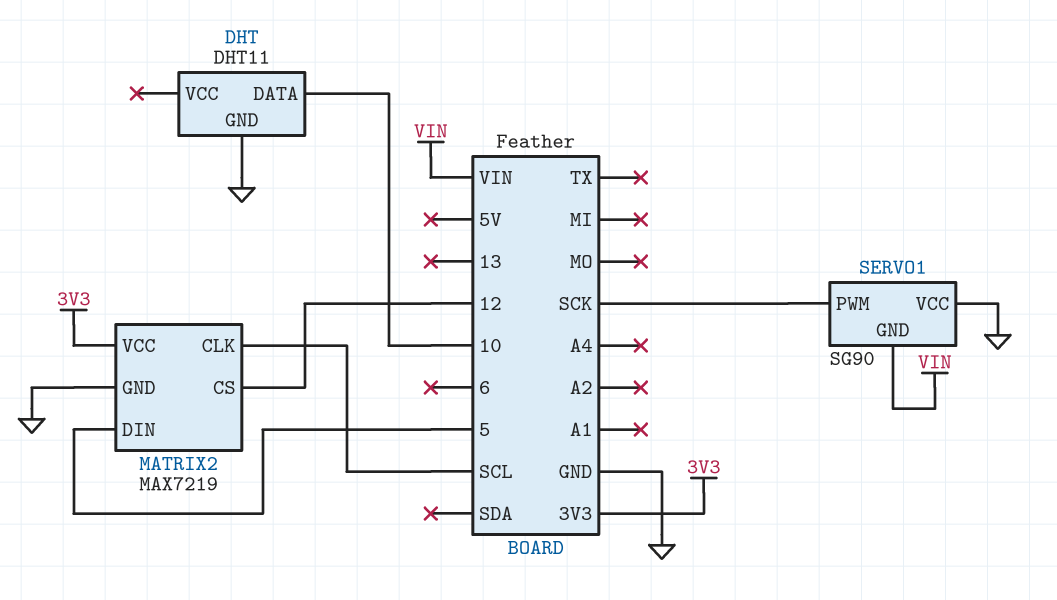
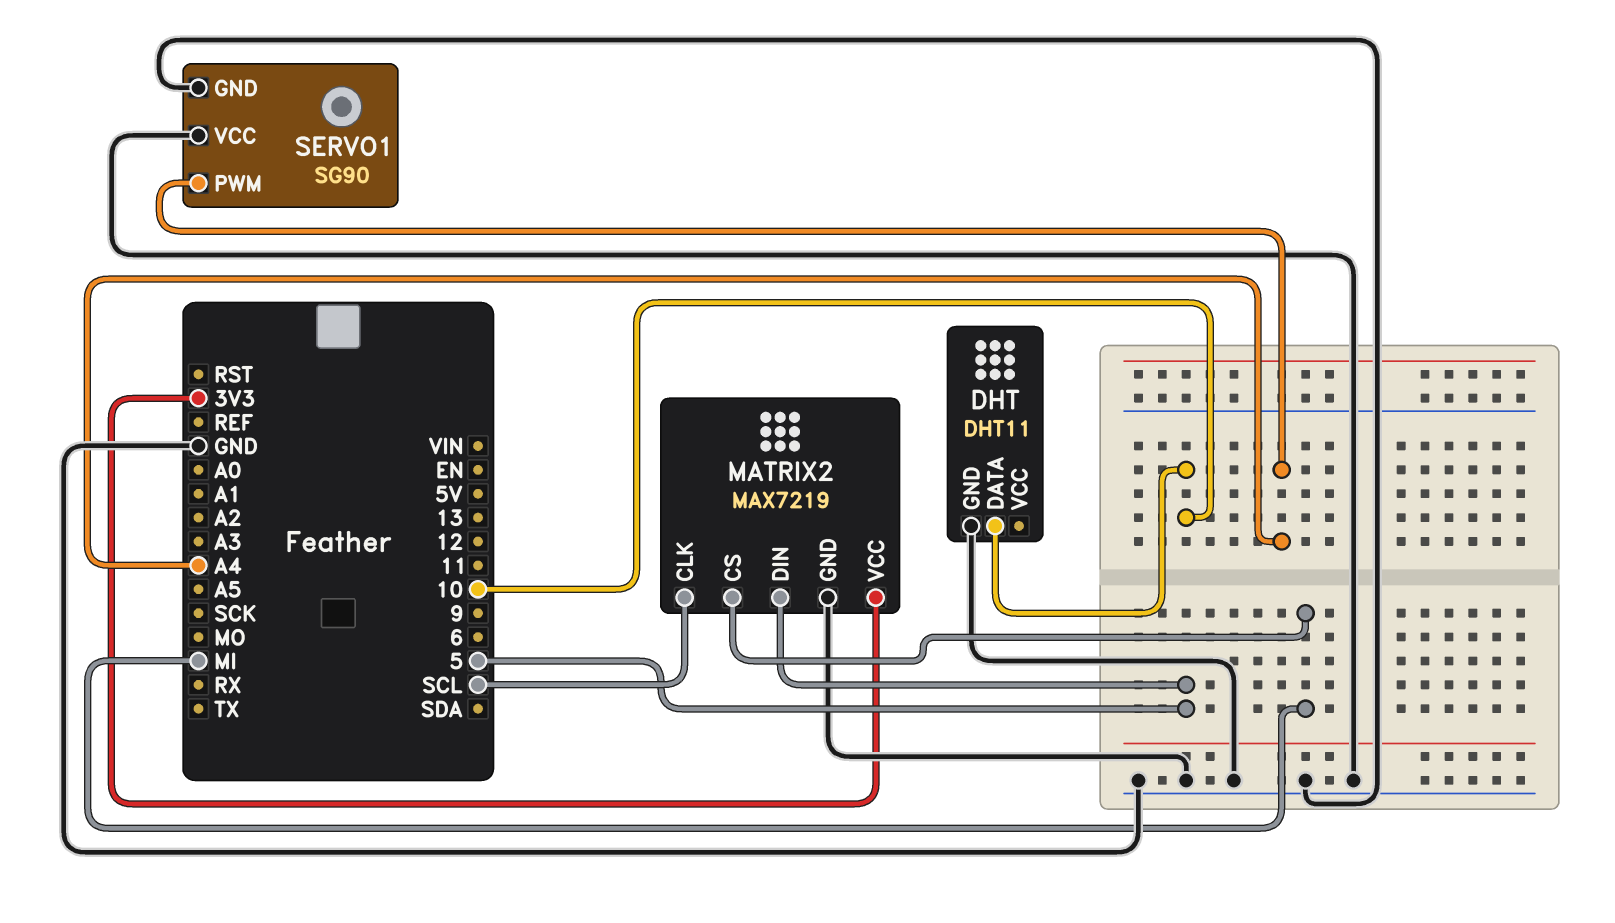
MATRIX2 pin CS: 12 -> MI
SERVO1 pin GND: VIN -> GND
SERVO1 pin PWM: SCK -> A4

